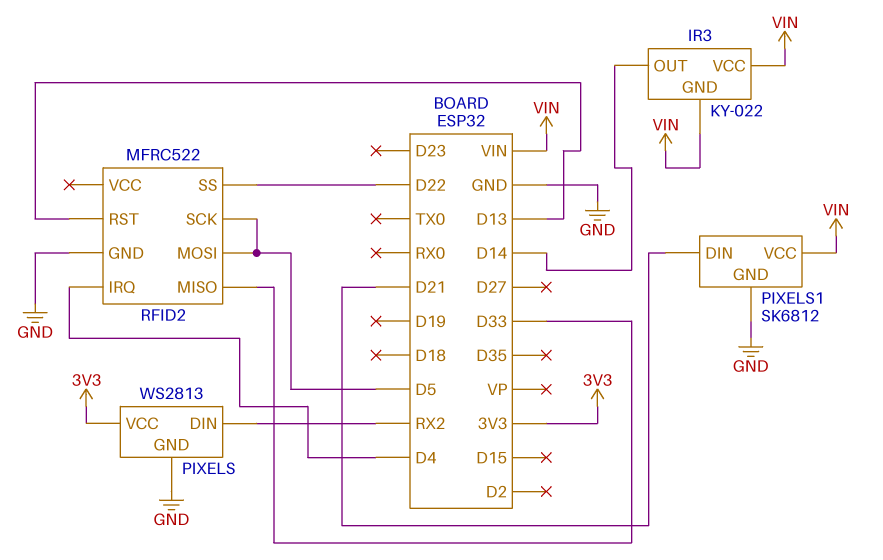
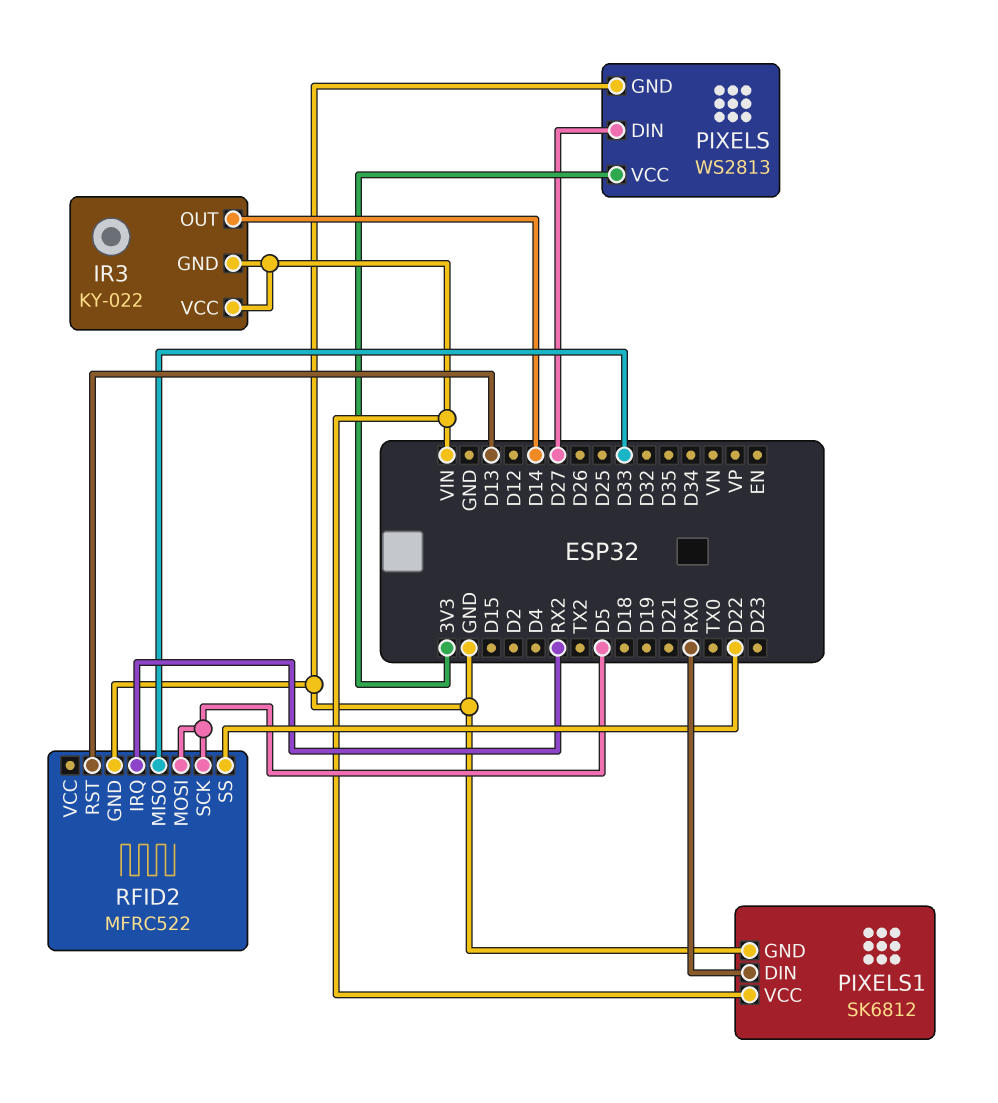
PIXELS pin DIN: RX2 -> D27
PIXELS1 pin DIN: D21 -> RX0
RFID2 pin IRQ: D4 -> RX2

